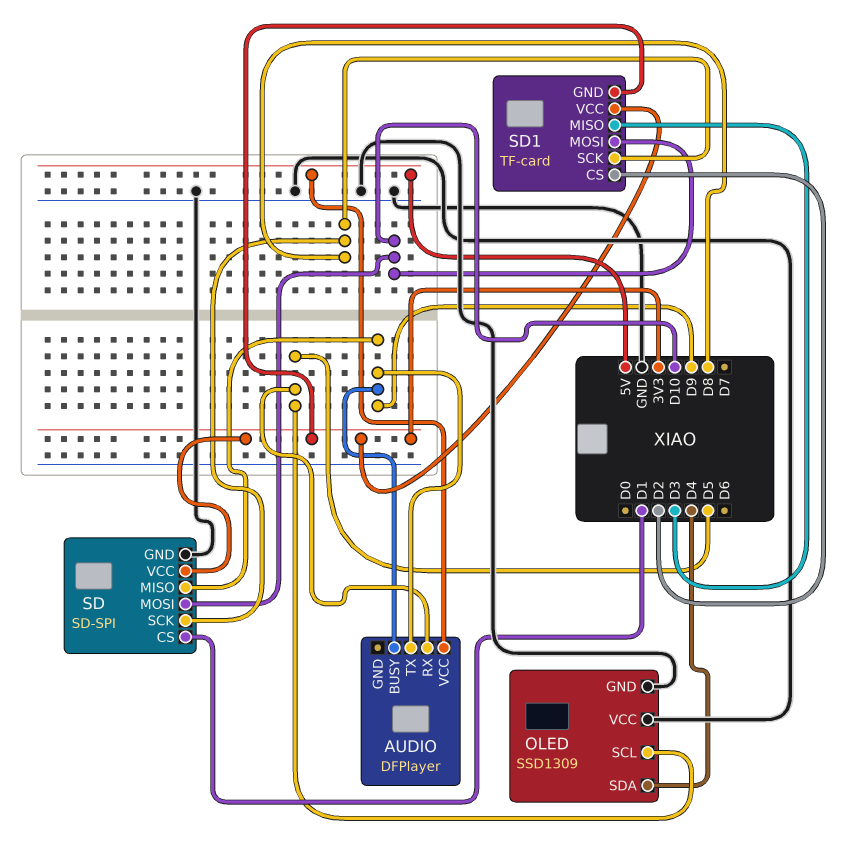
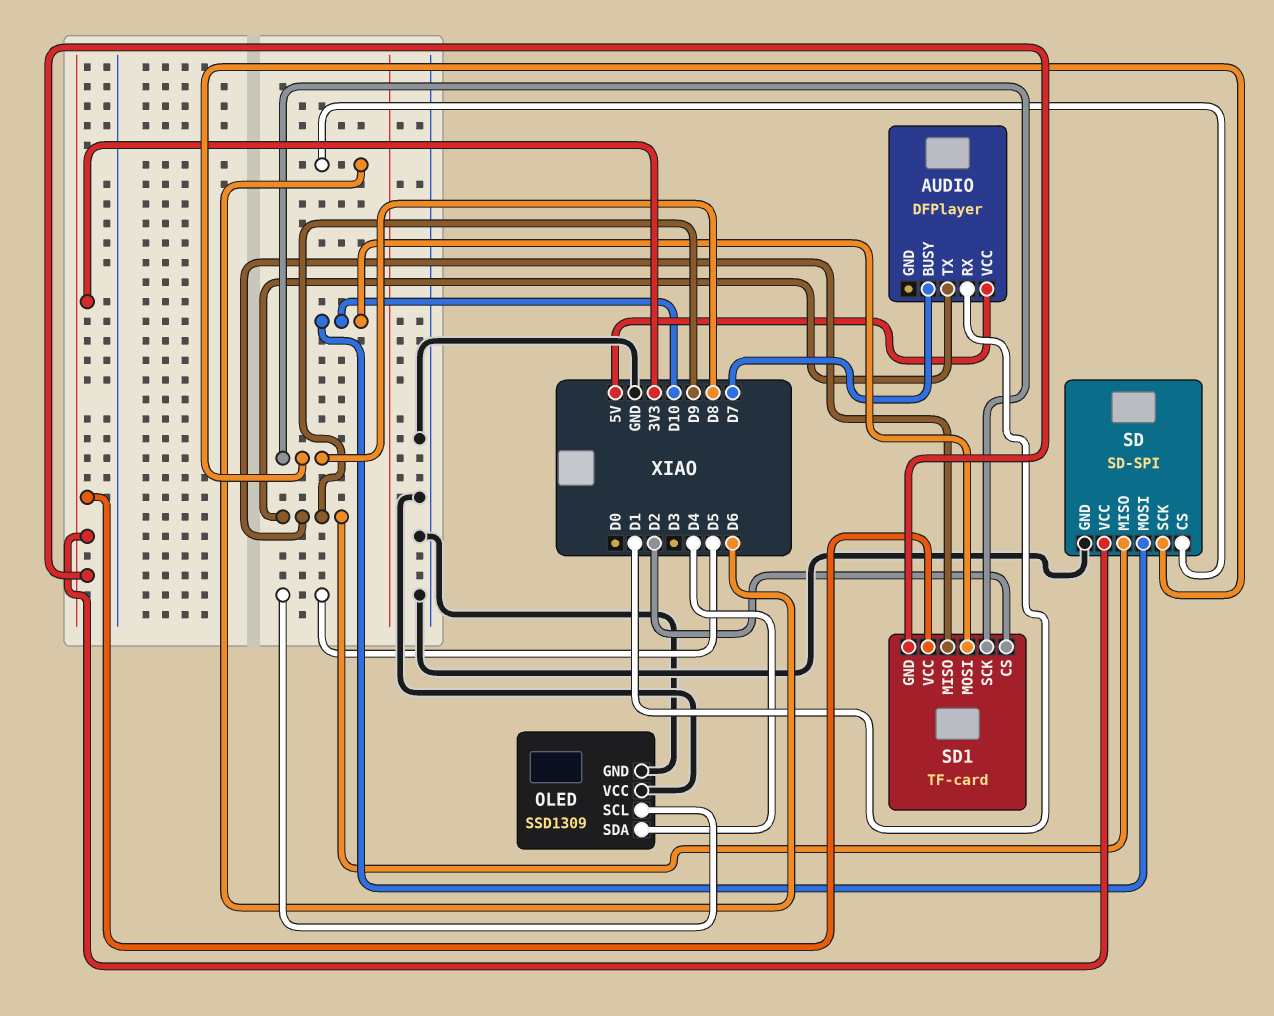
AUDIO pin BUSY: D9 -> D7
AUDIO pin RX: D5 -> D1
SD pin CS: D1 -> D6
SD1 pin MISO: D3 -> D9

